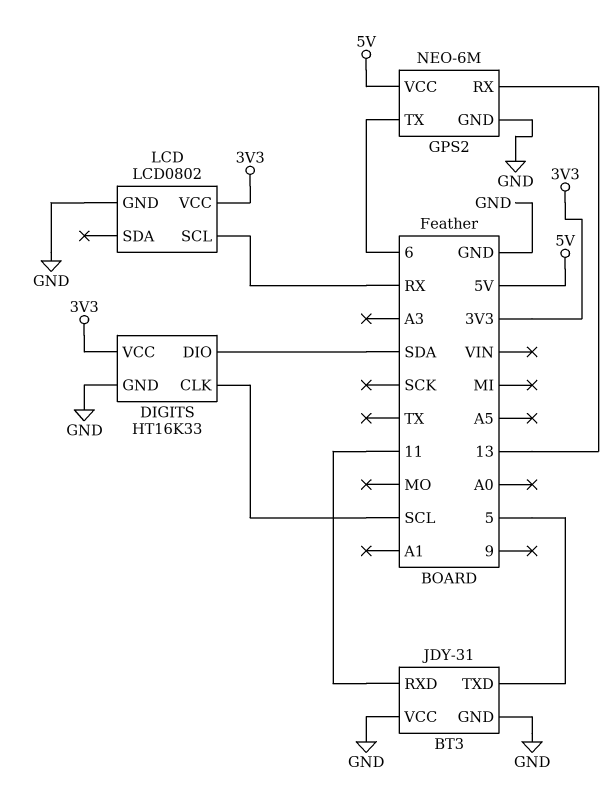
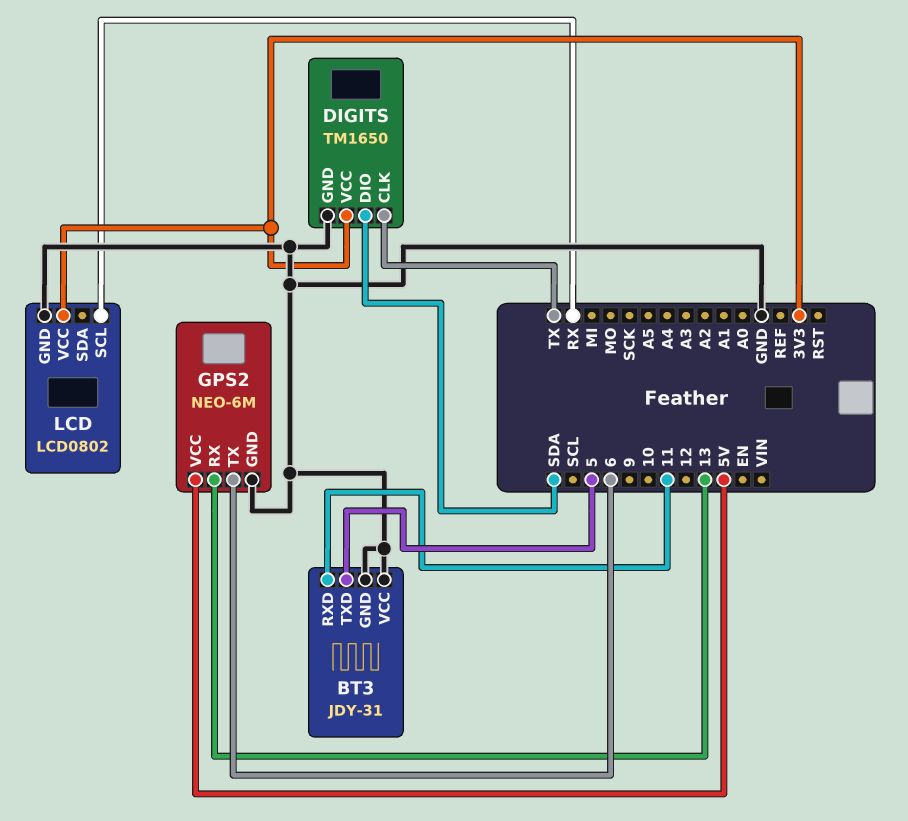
DIGITS: HT16K33 -> TM1650
DIGITS pin CLK: SCL -> TX

